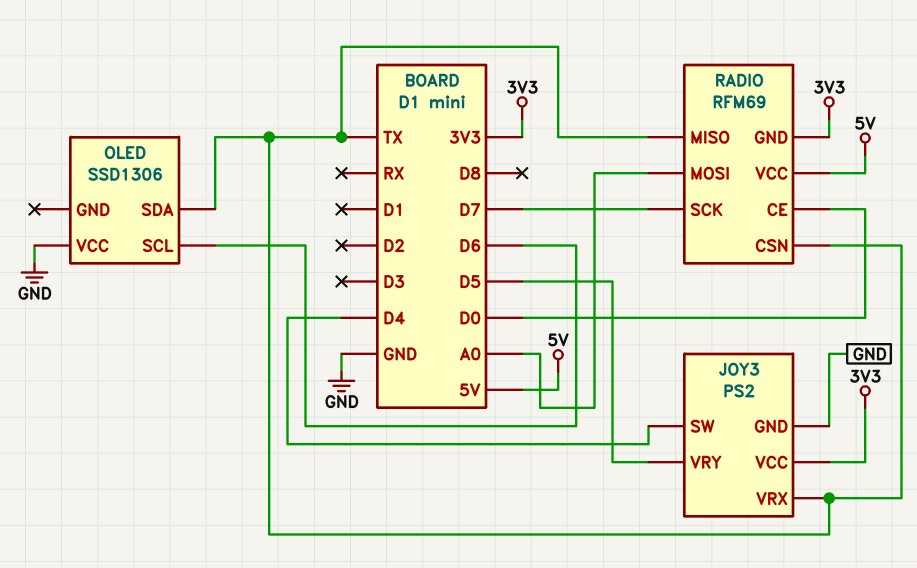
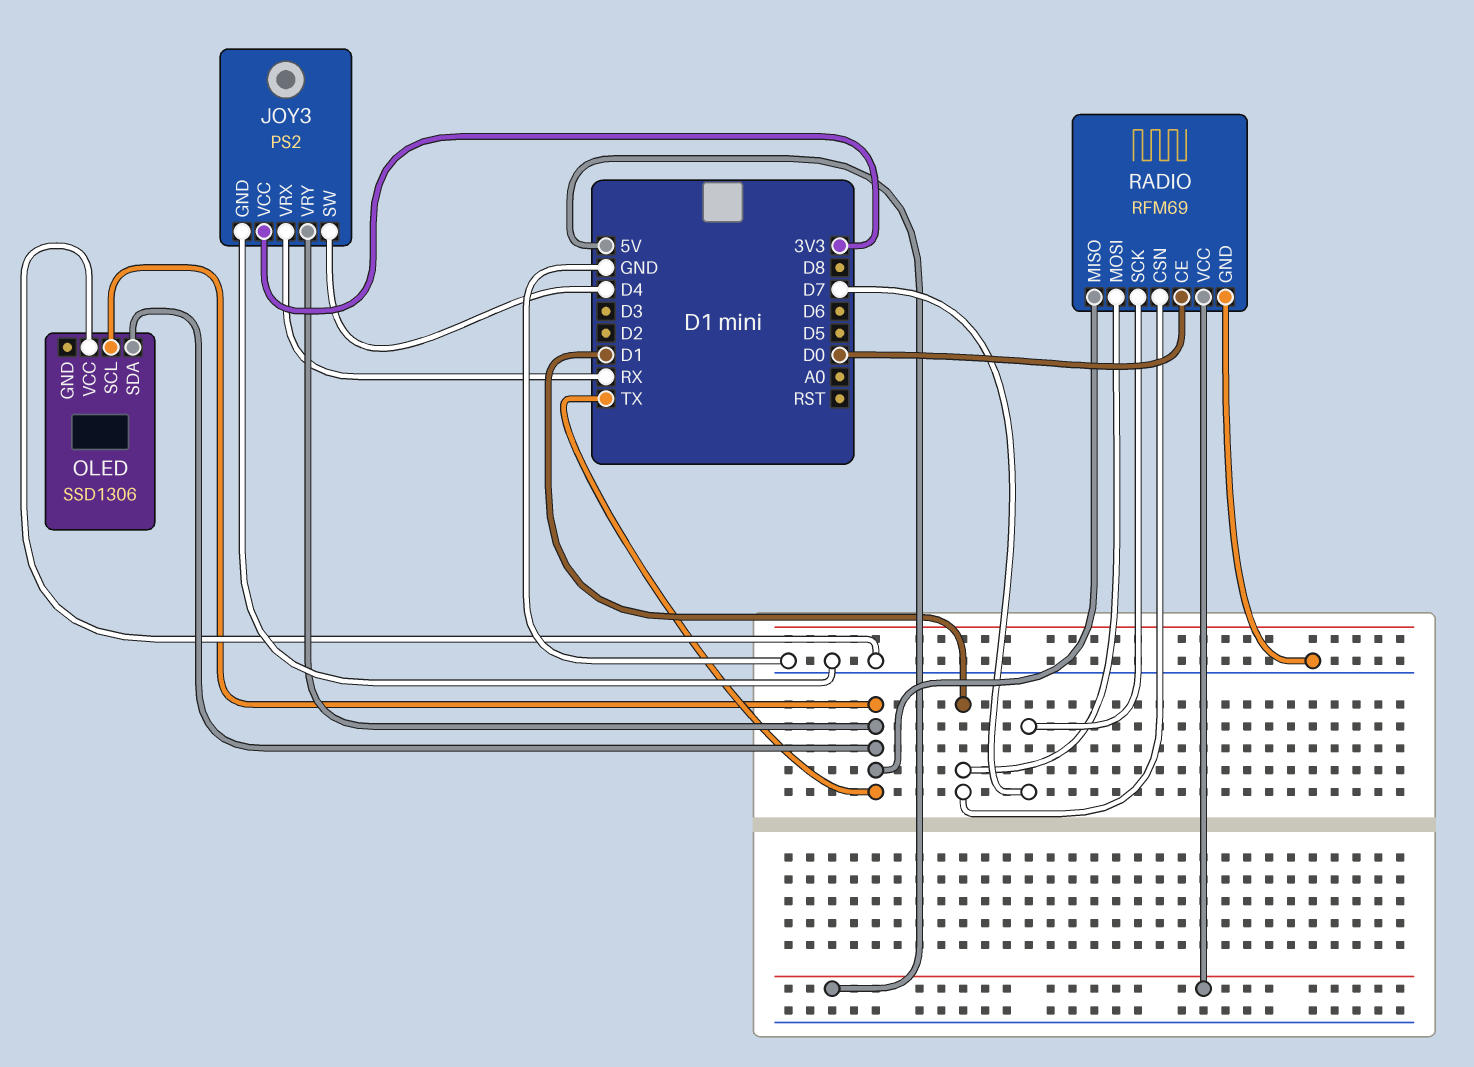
JOY3 pin VRX: TX -> RX
JOY3 pin VRY: D5 -> TX
OLED pin SCL: D6 -> TX
RADIO pin CSN: TX -> D1
RADIO pin GND: 3V3 -> GND
RADIO pin MOSI: A0 -> D1

